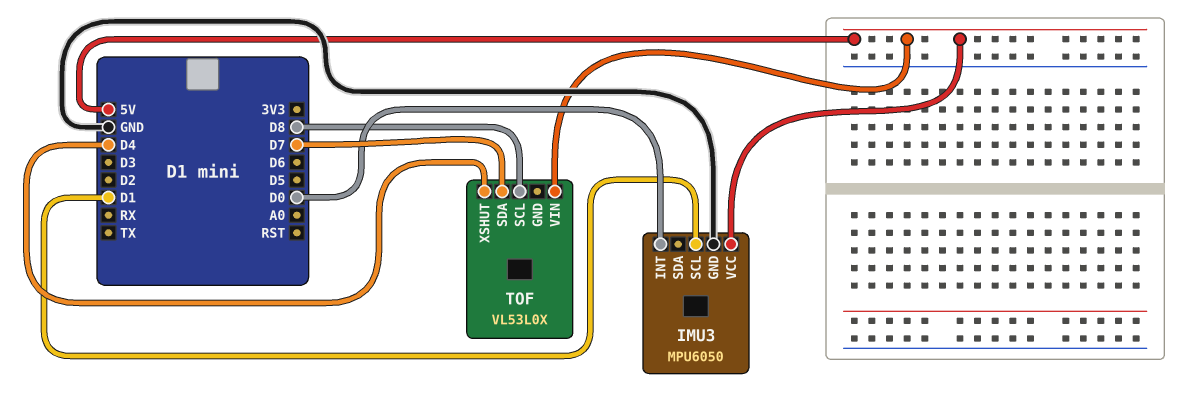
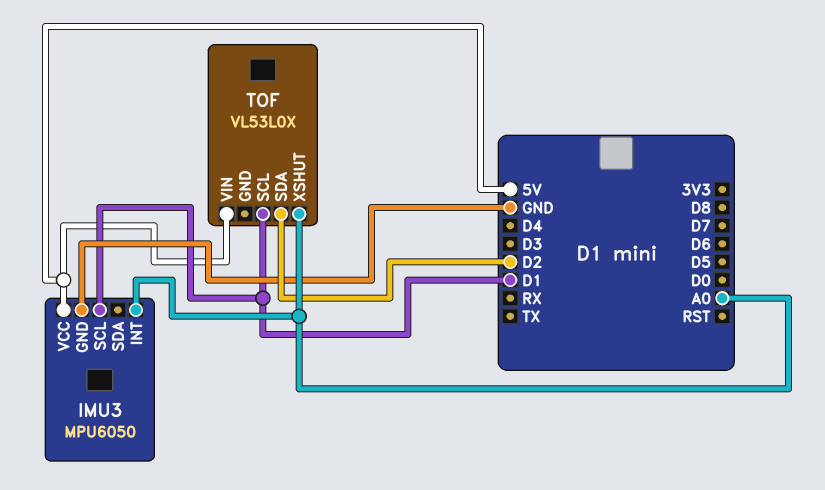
IMU3 pin INT: D0 -> A0
TOF pin SCL: D8 -> D1
TOF pin SDA: D7 -> D2
TOF pin XSHUT: D4 -> A0

